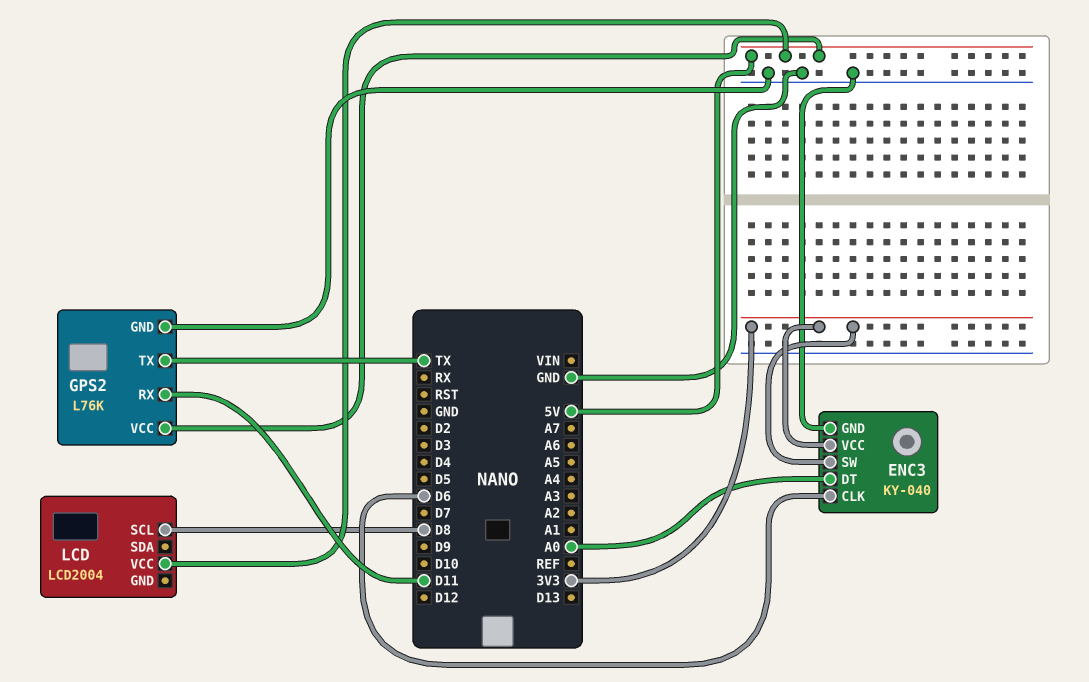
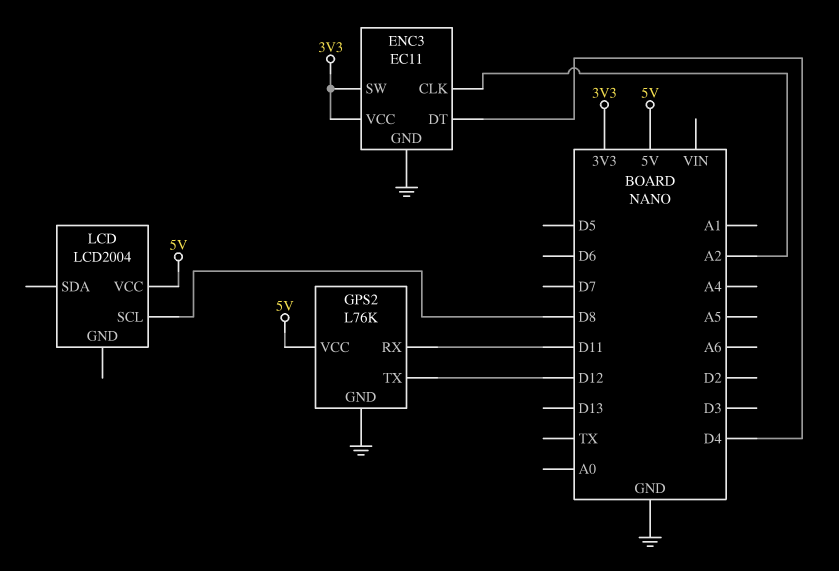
ENC3: KY-040 -> EC11
ENC3 pin CLK: D6 -> A2
ENC3 pin DT: A0 -> D4
GPS2 pin TX: TX -> D12

